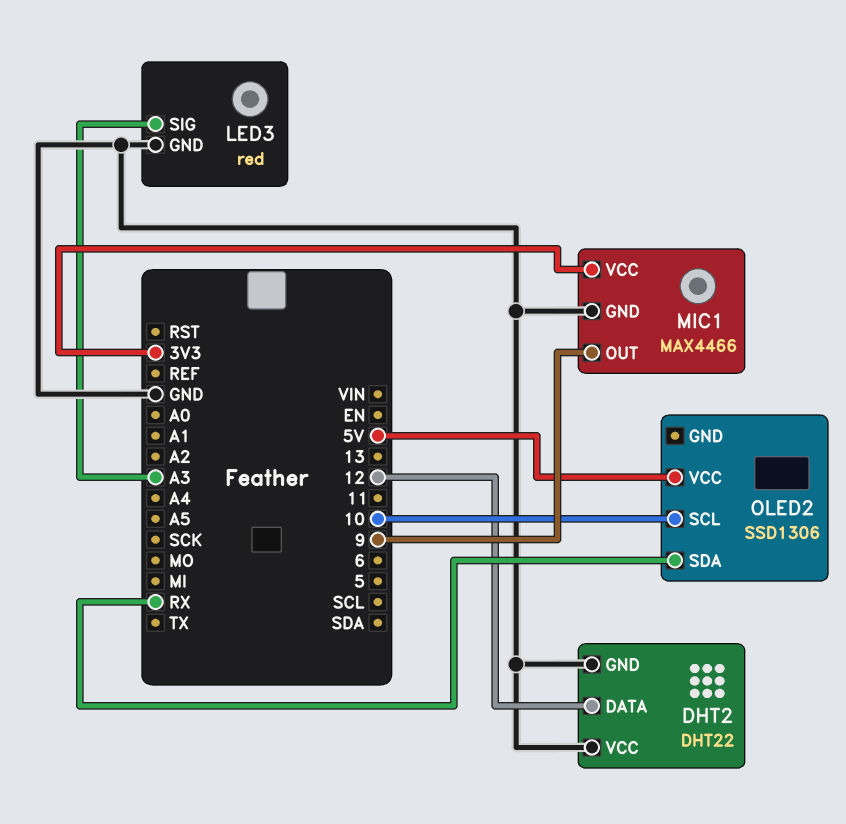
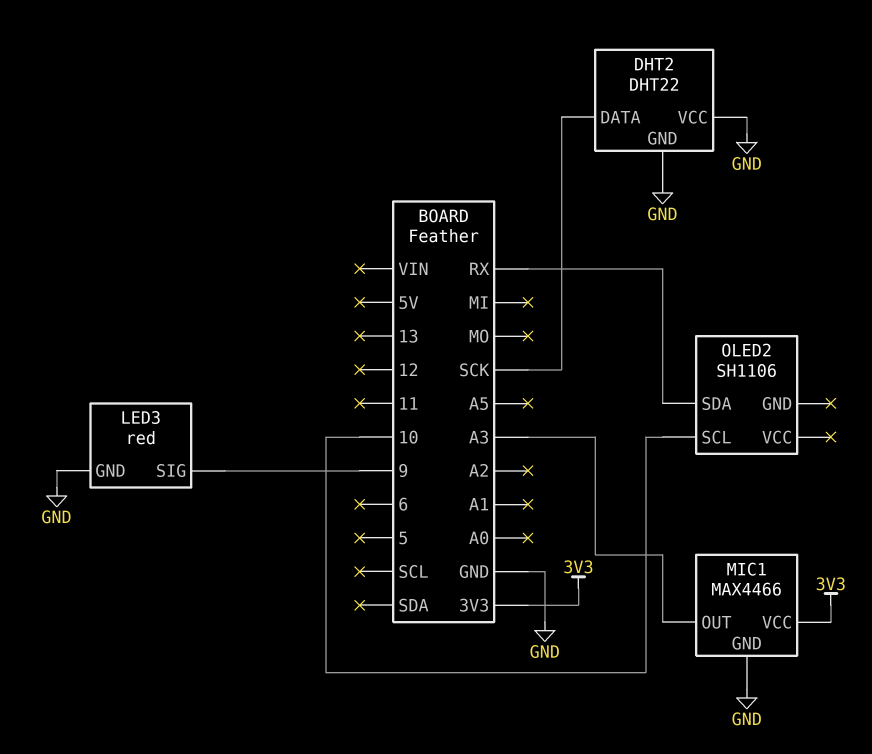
DHT2 pin DATA: 12 -> SCK
LED3 pin SIG: A3 -> 9
MIC1 pin OUT: 9 -> A3
OLED2: SSD1306 -> SH1106
OLED2 pin VCC: 5V -> none

